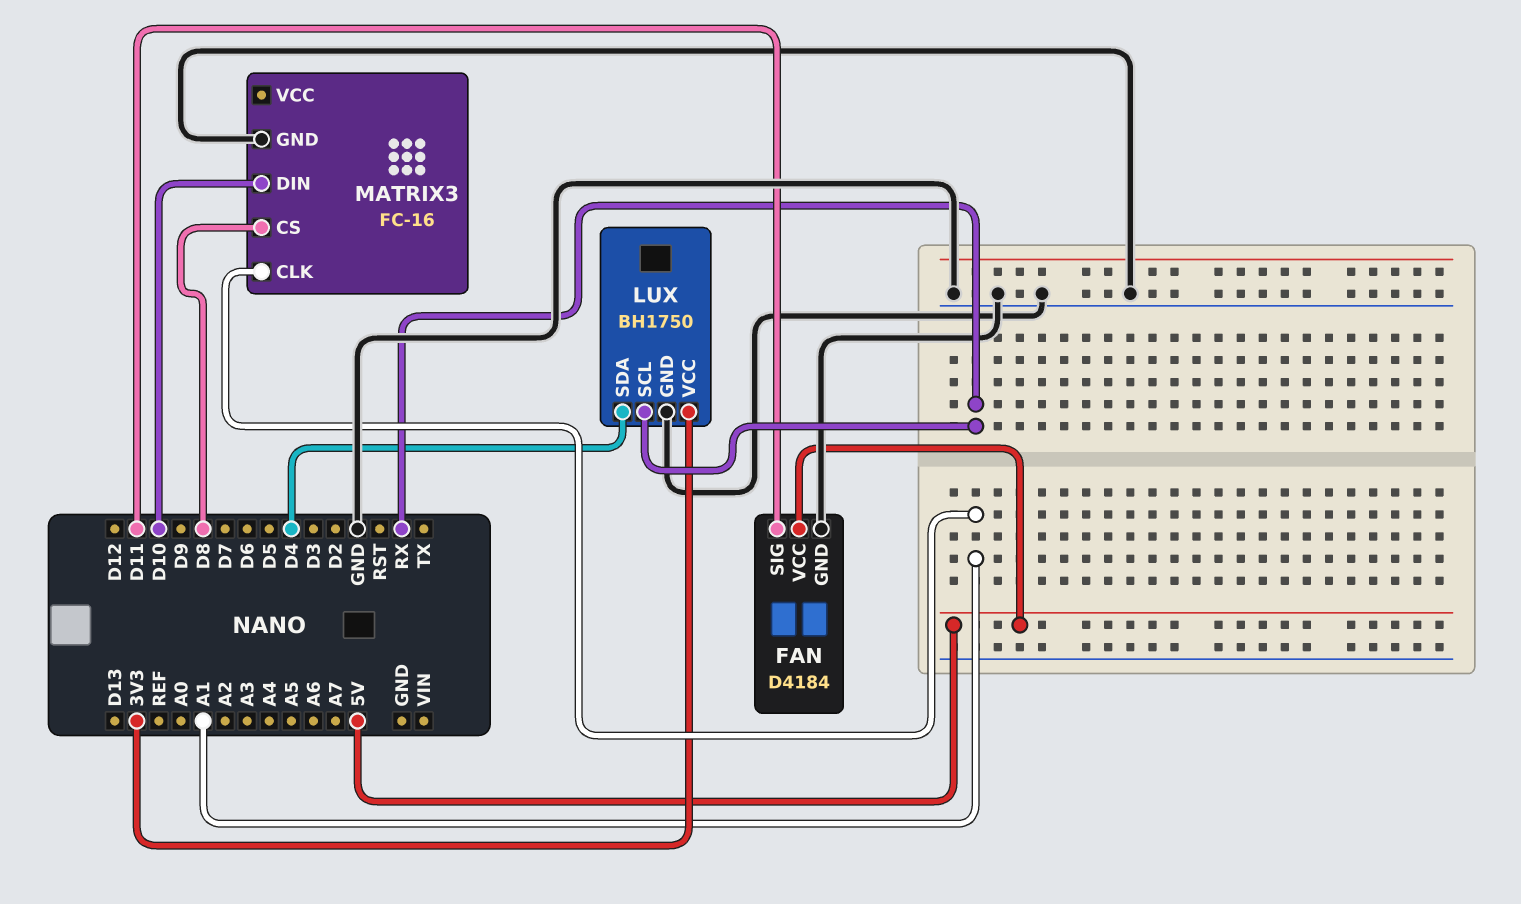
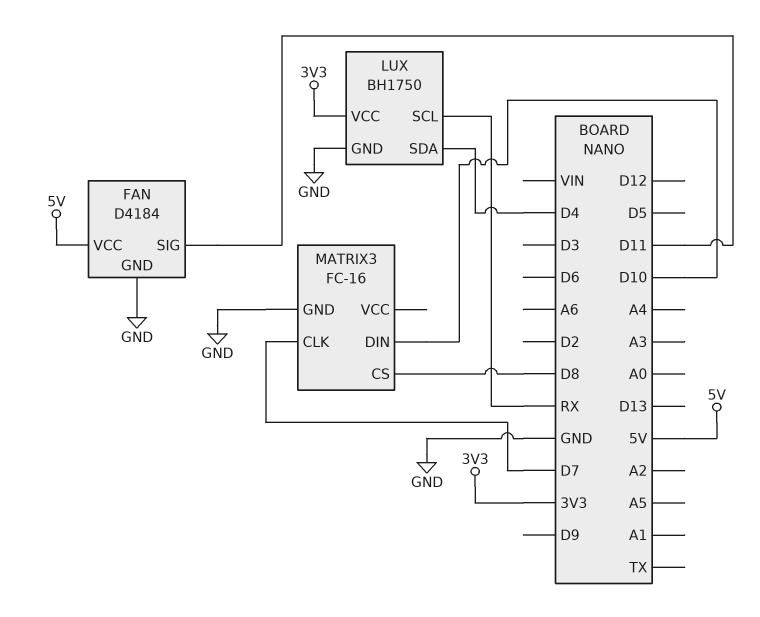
MATRIX3 pin CLK: A1 -> D7

